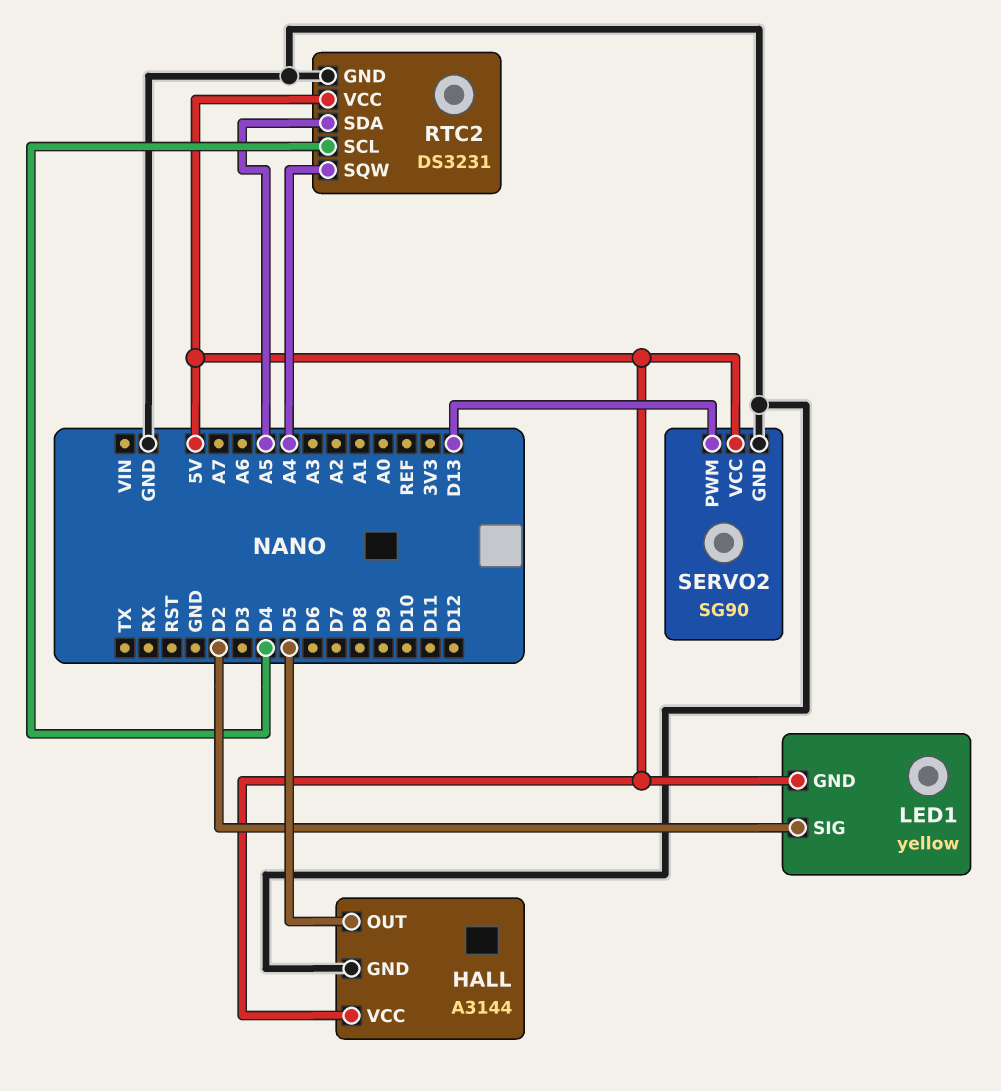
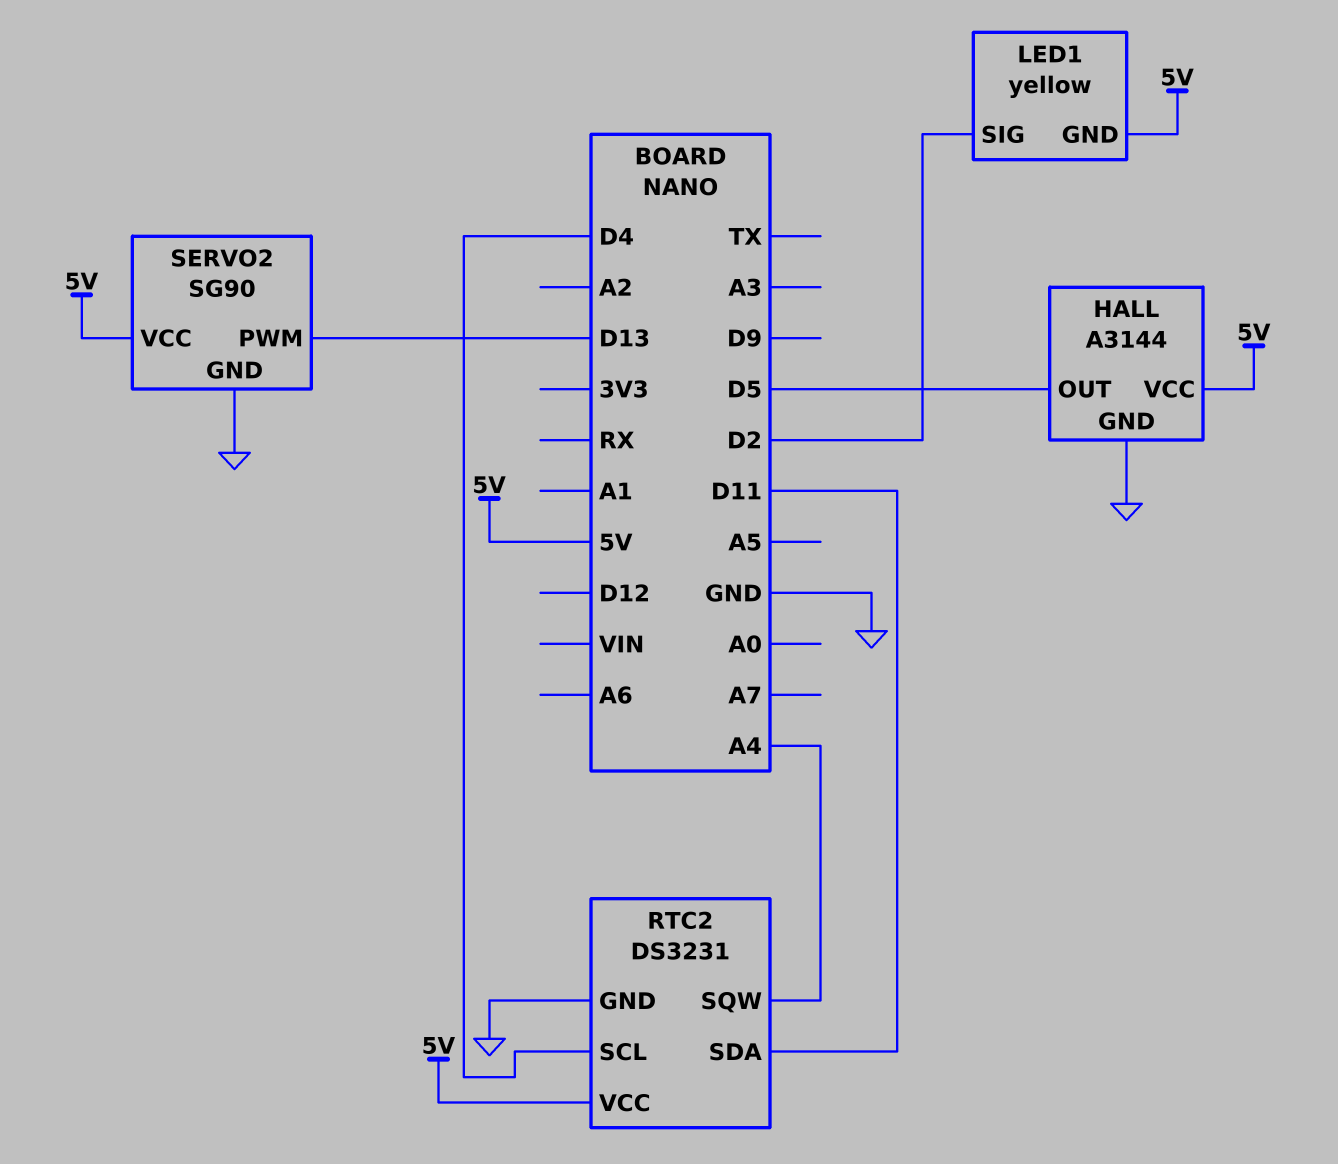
RTC2 pin SDA: A5 -> D11

